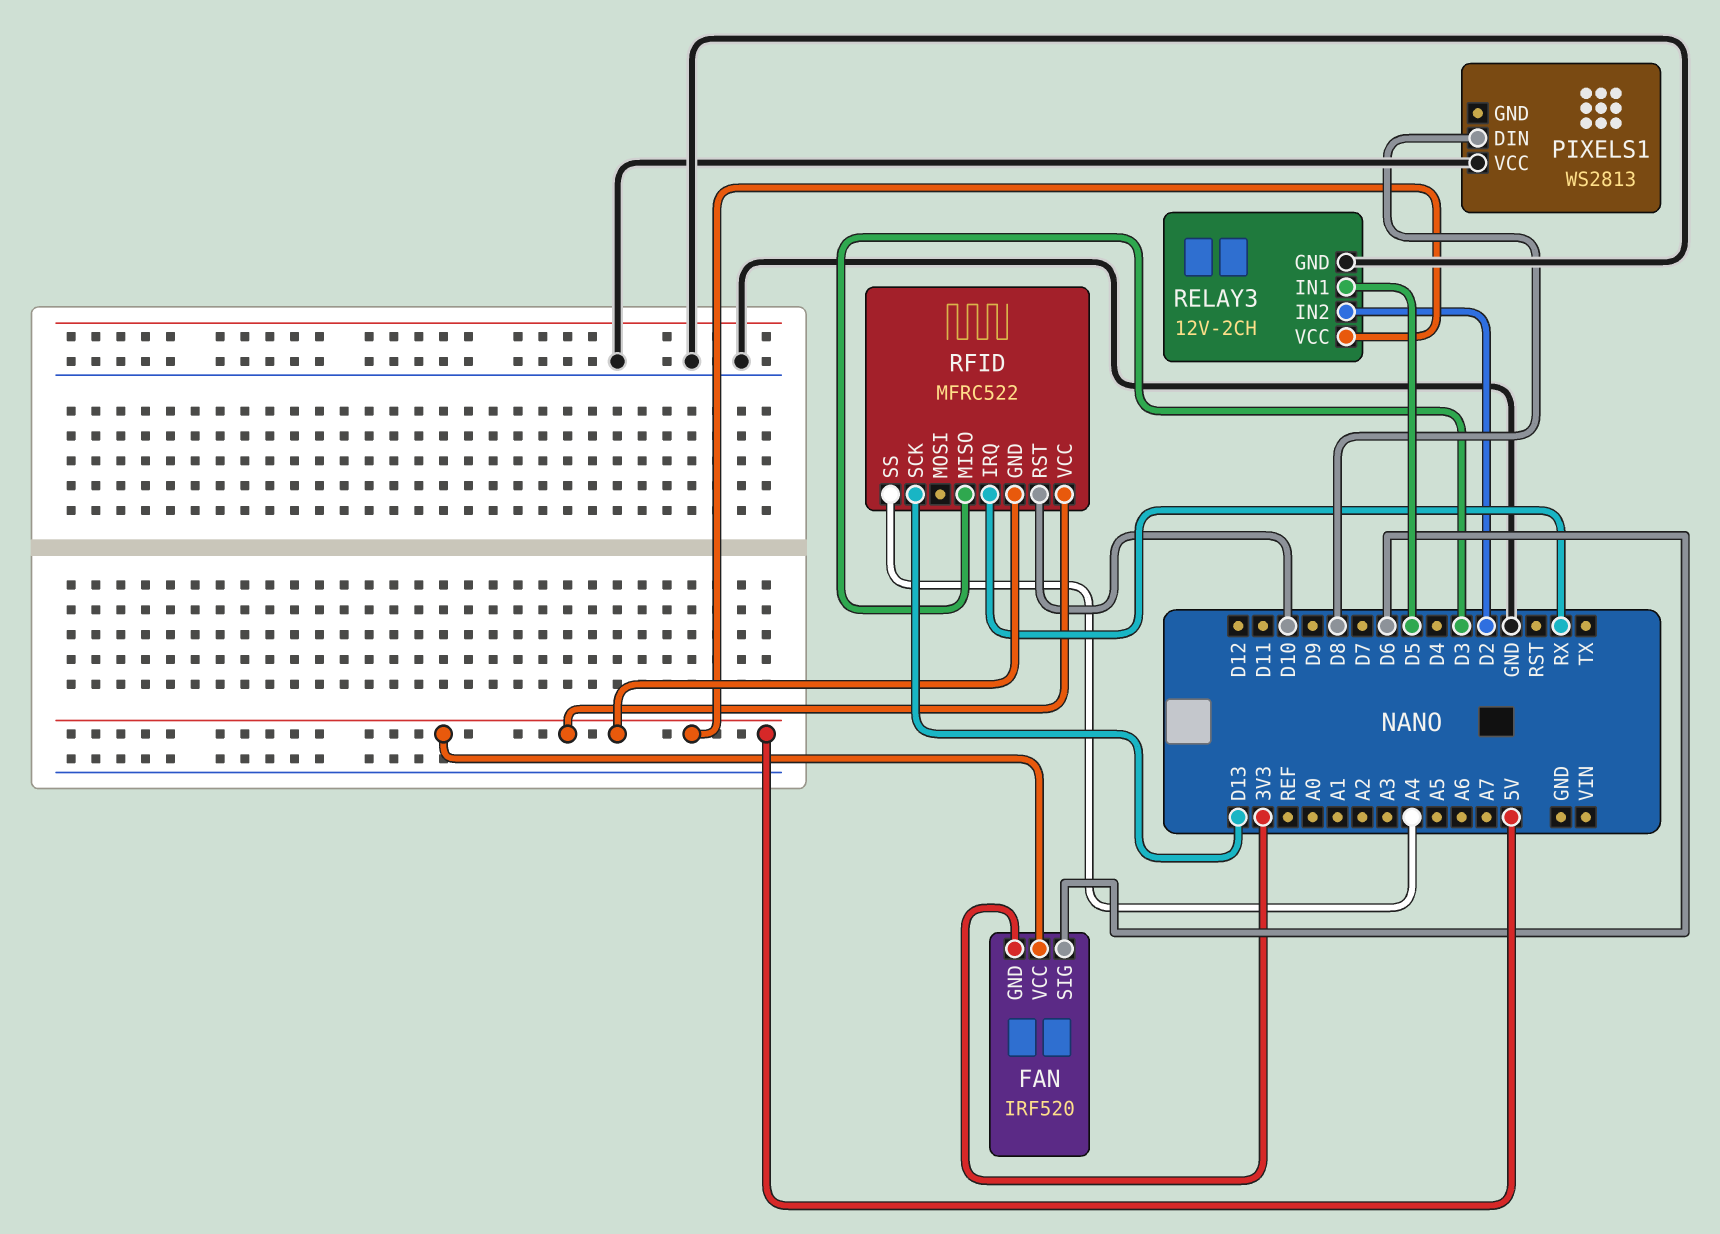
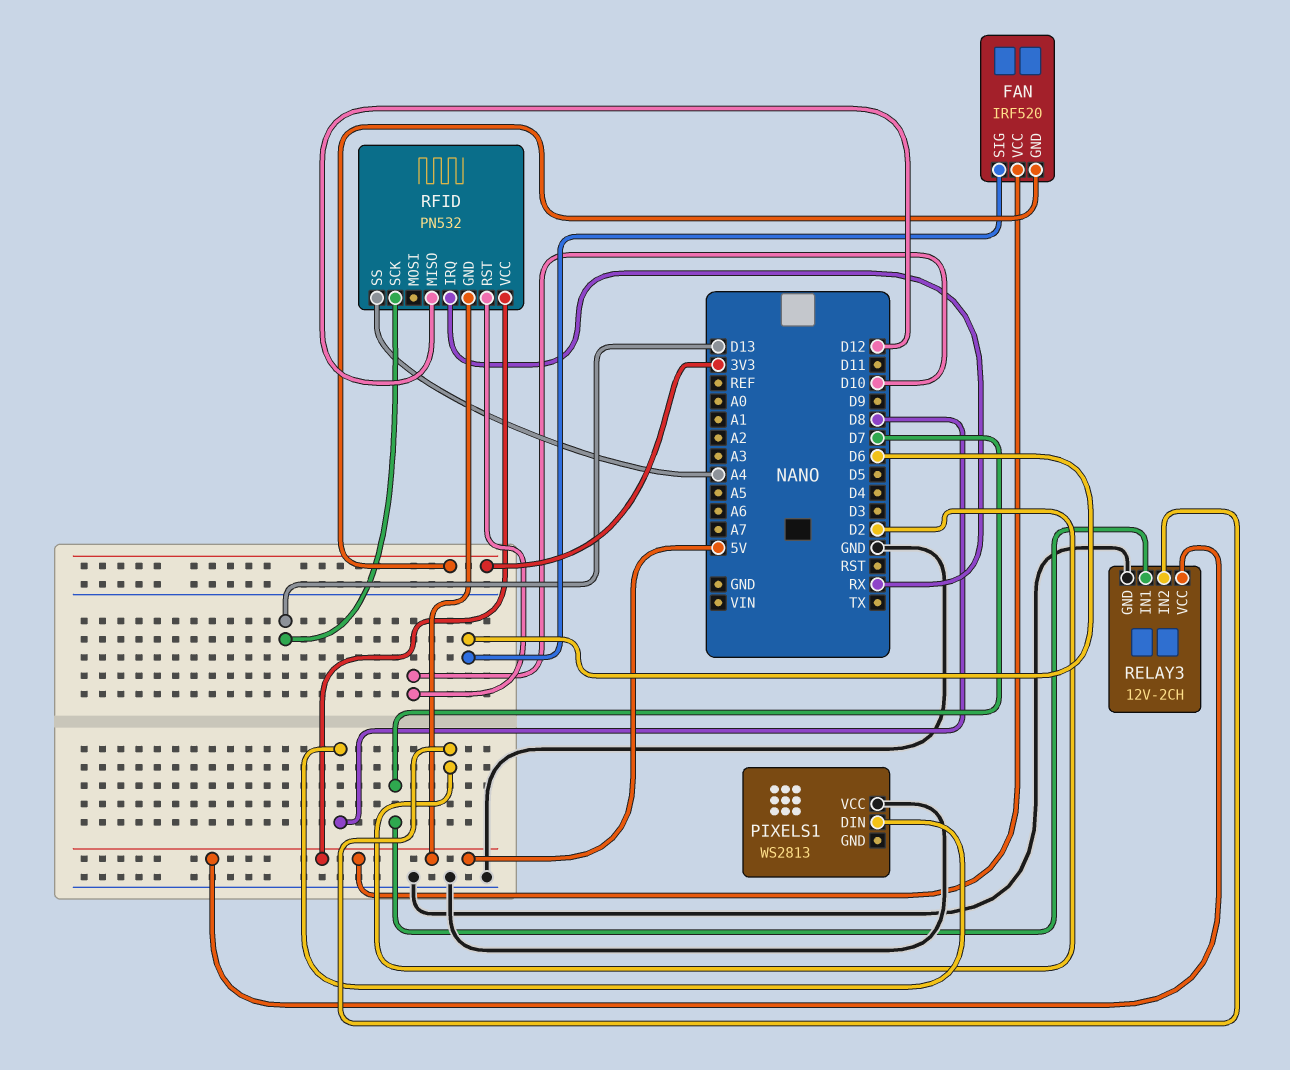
RELAY3 pin IN1: D5 -> D7
RFID: MFRC522 -> PN532
RFID pin MISO: D3 -> D12

